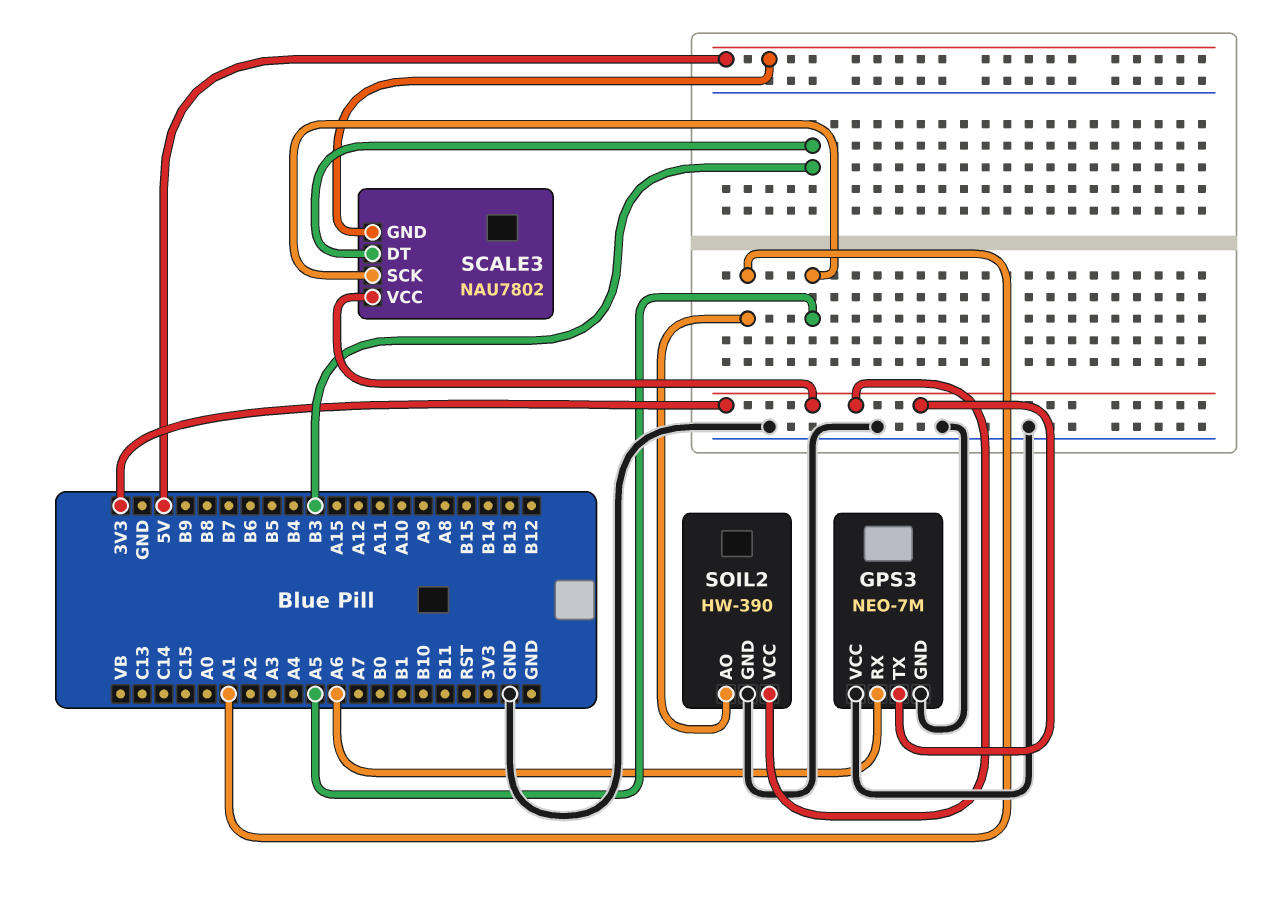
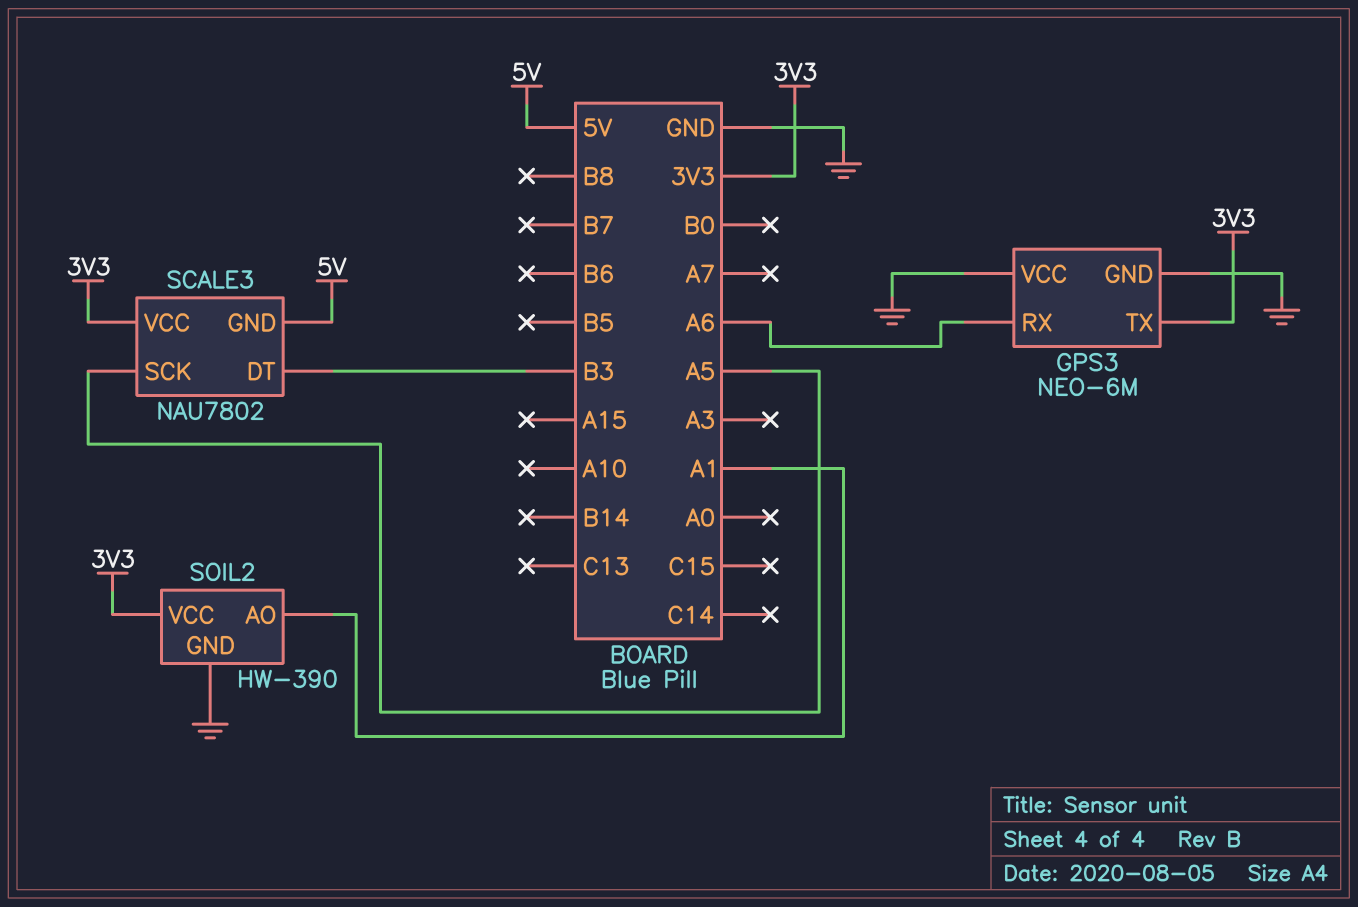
GPS3: NEO-7M -> NEO-6M

